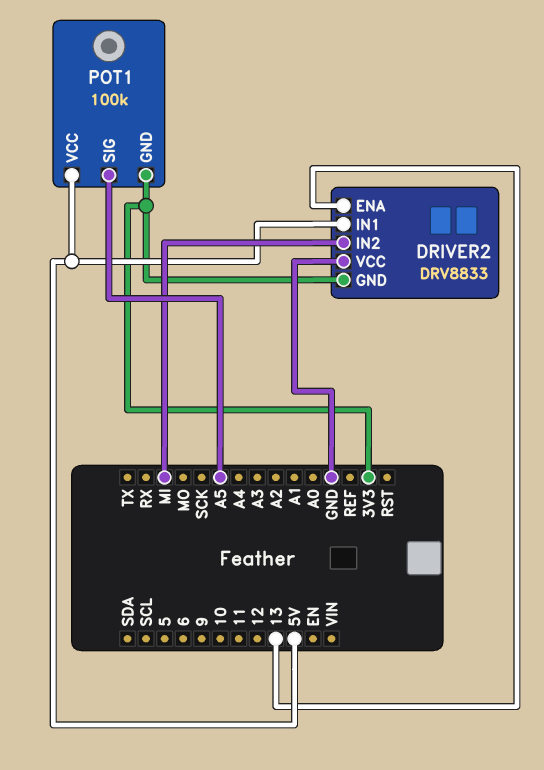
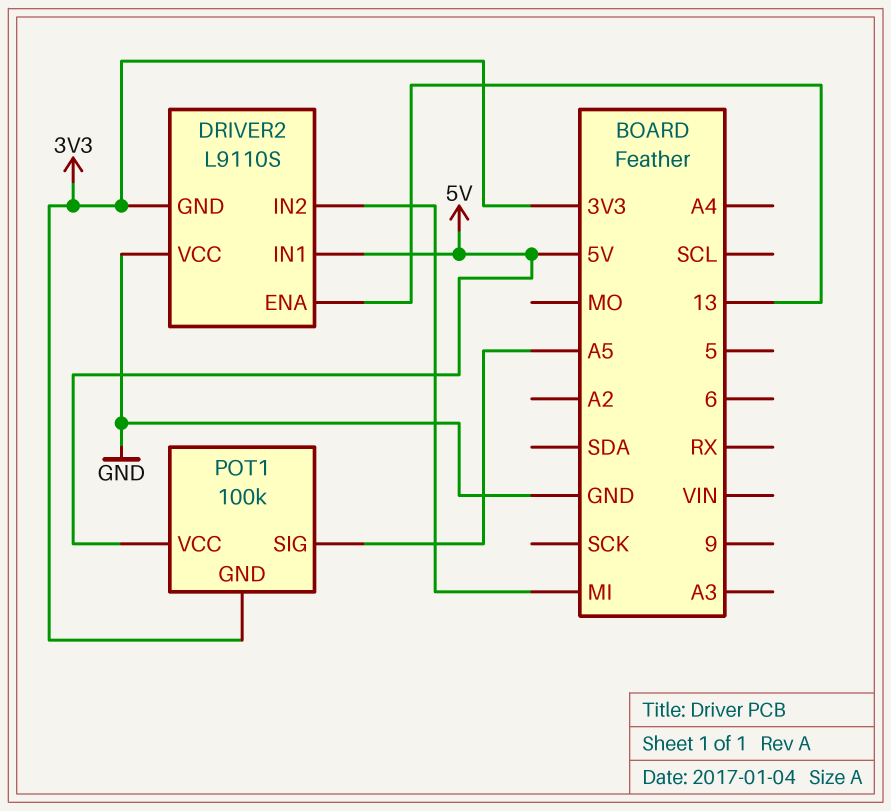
DRIVER2: DRV8833 -> L9110S

